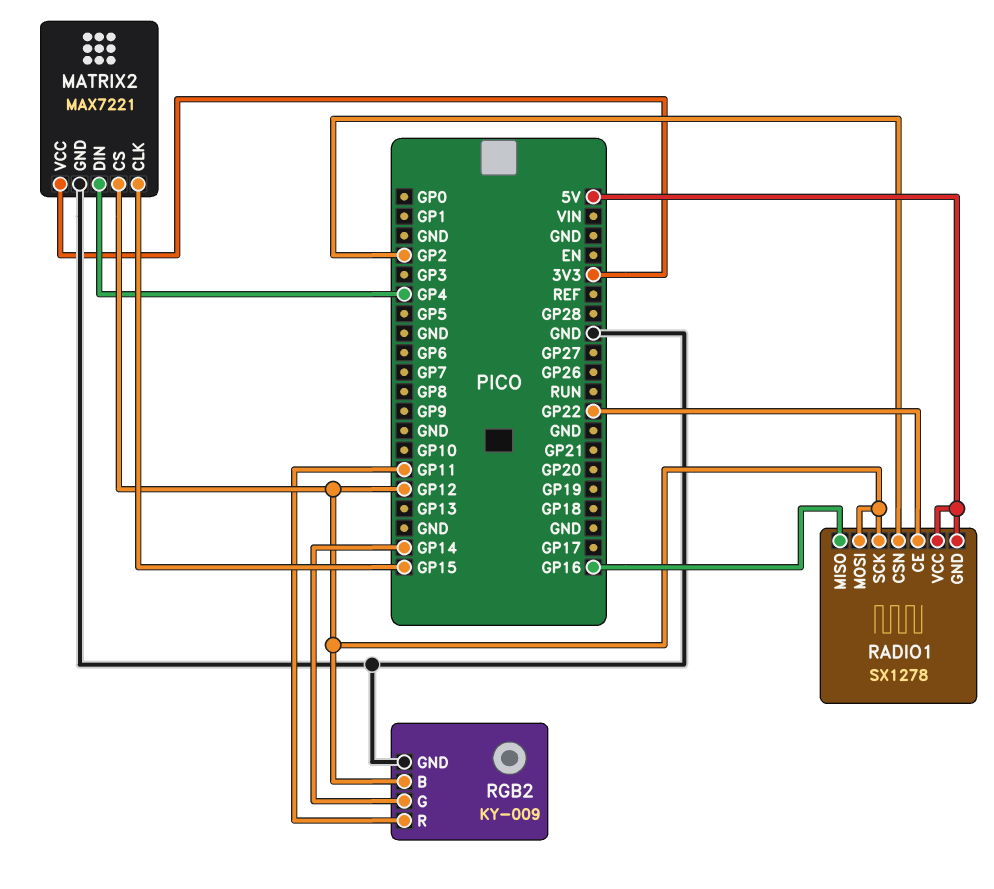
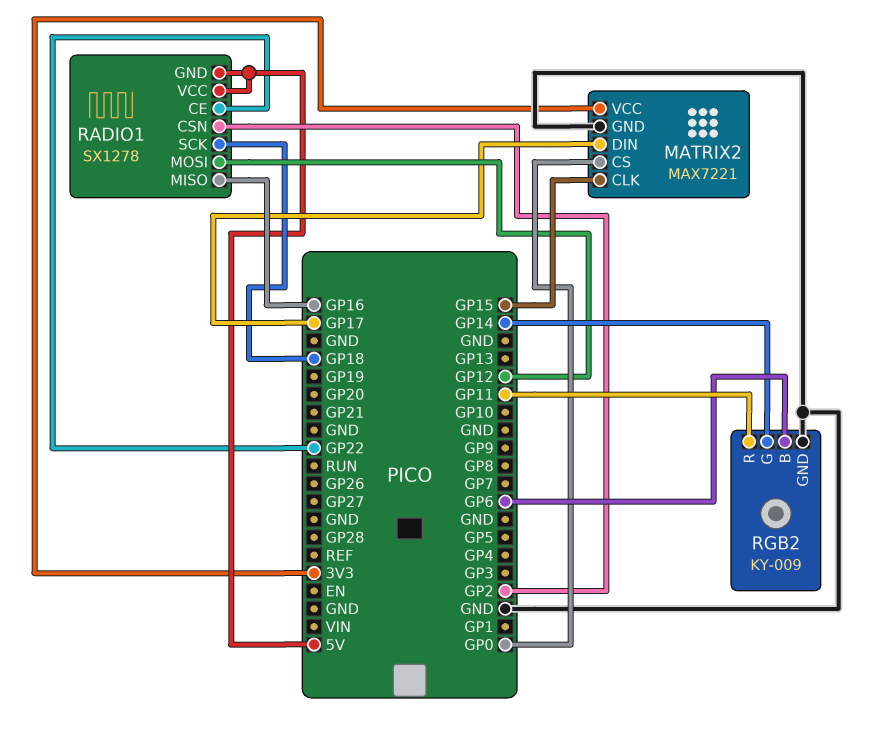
MATRIX2 pin CS: GP12 -> GP0
MATRIX2 pin DIN: GP4 -> GP17
RADIO1 pin SCK: GP12 -> GP18
RGB2 pin B: GP12 -> GP6

